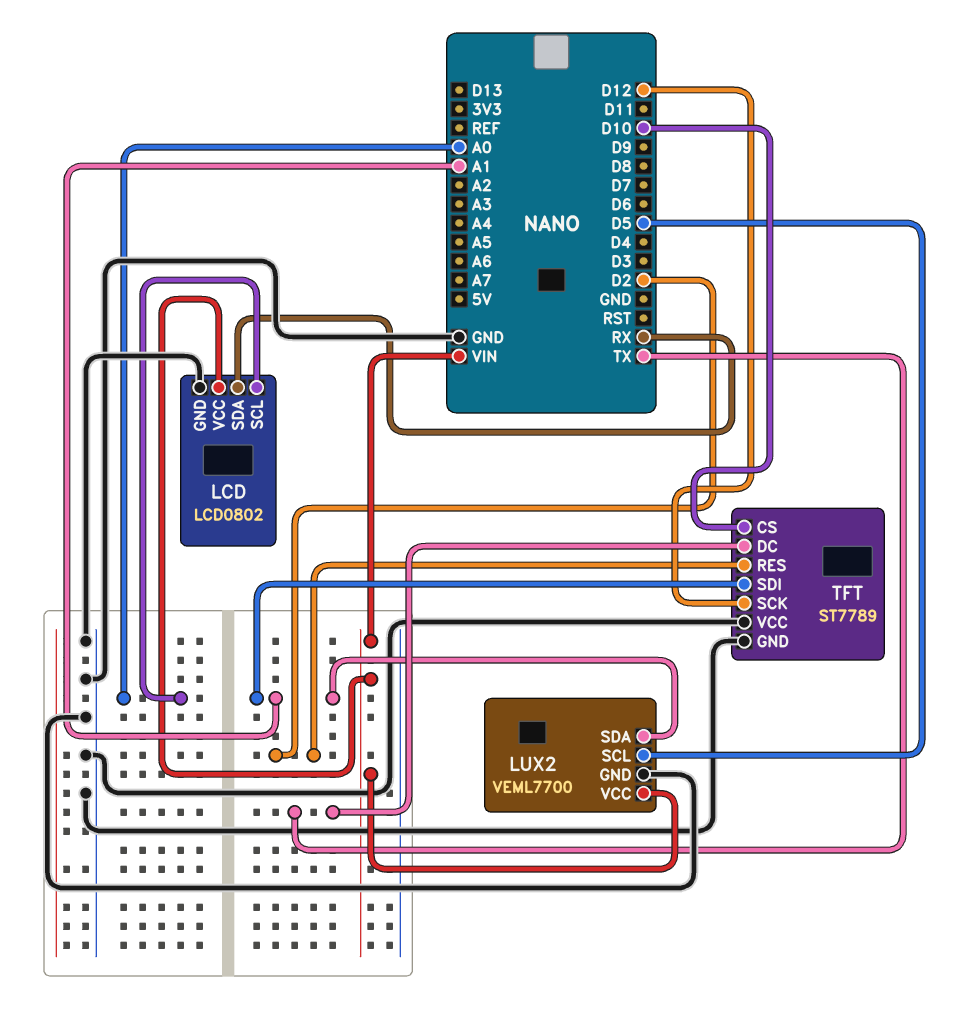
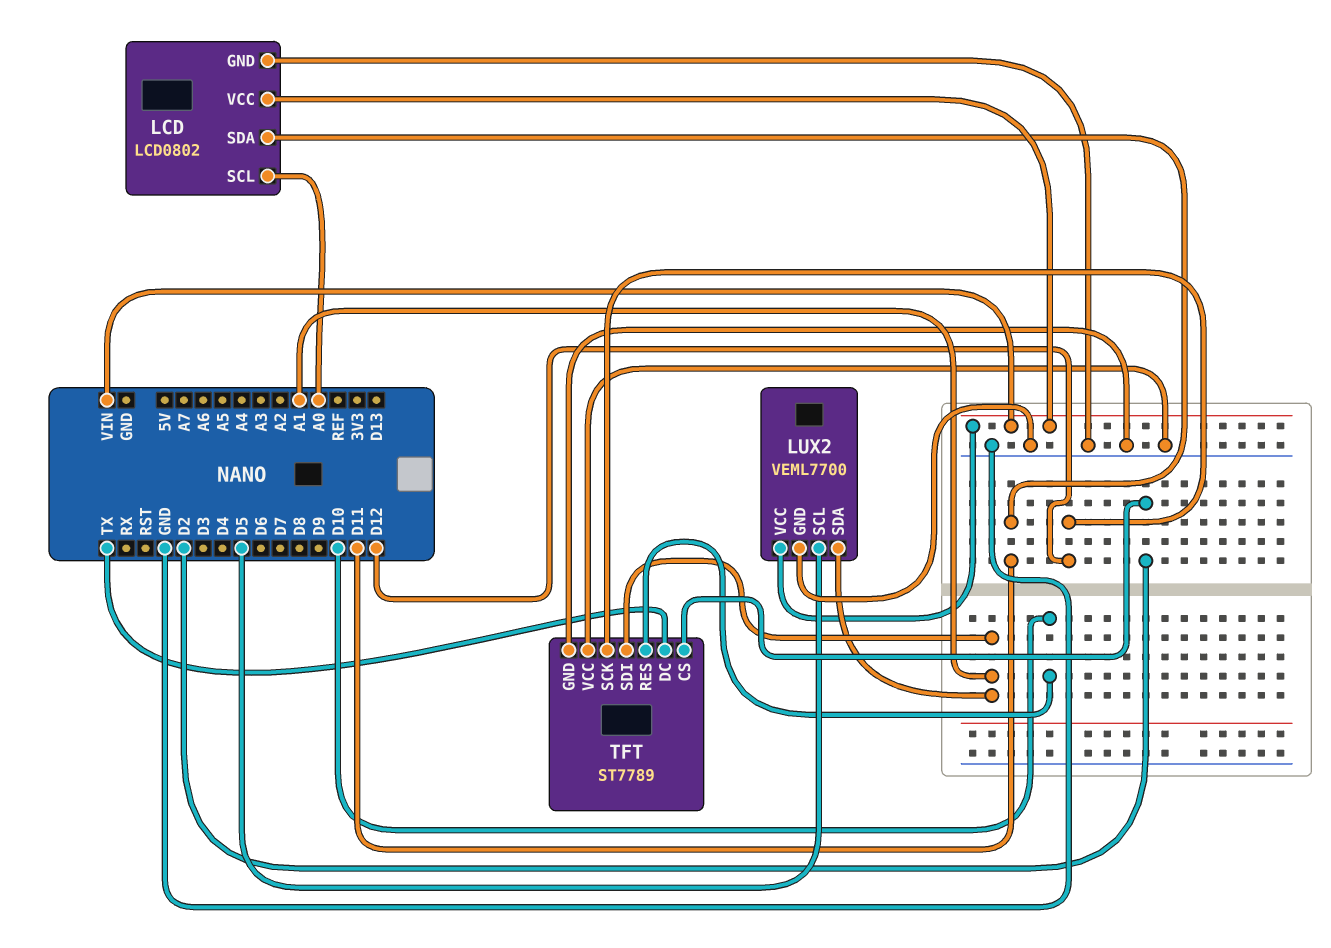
LCD pin SDA: RX -> D11
TFT pin CS: D10 -> D2
TFT pin RES: D2 -> D10

